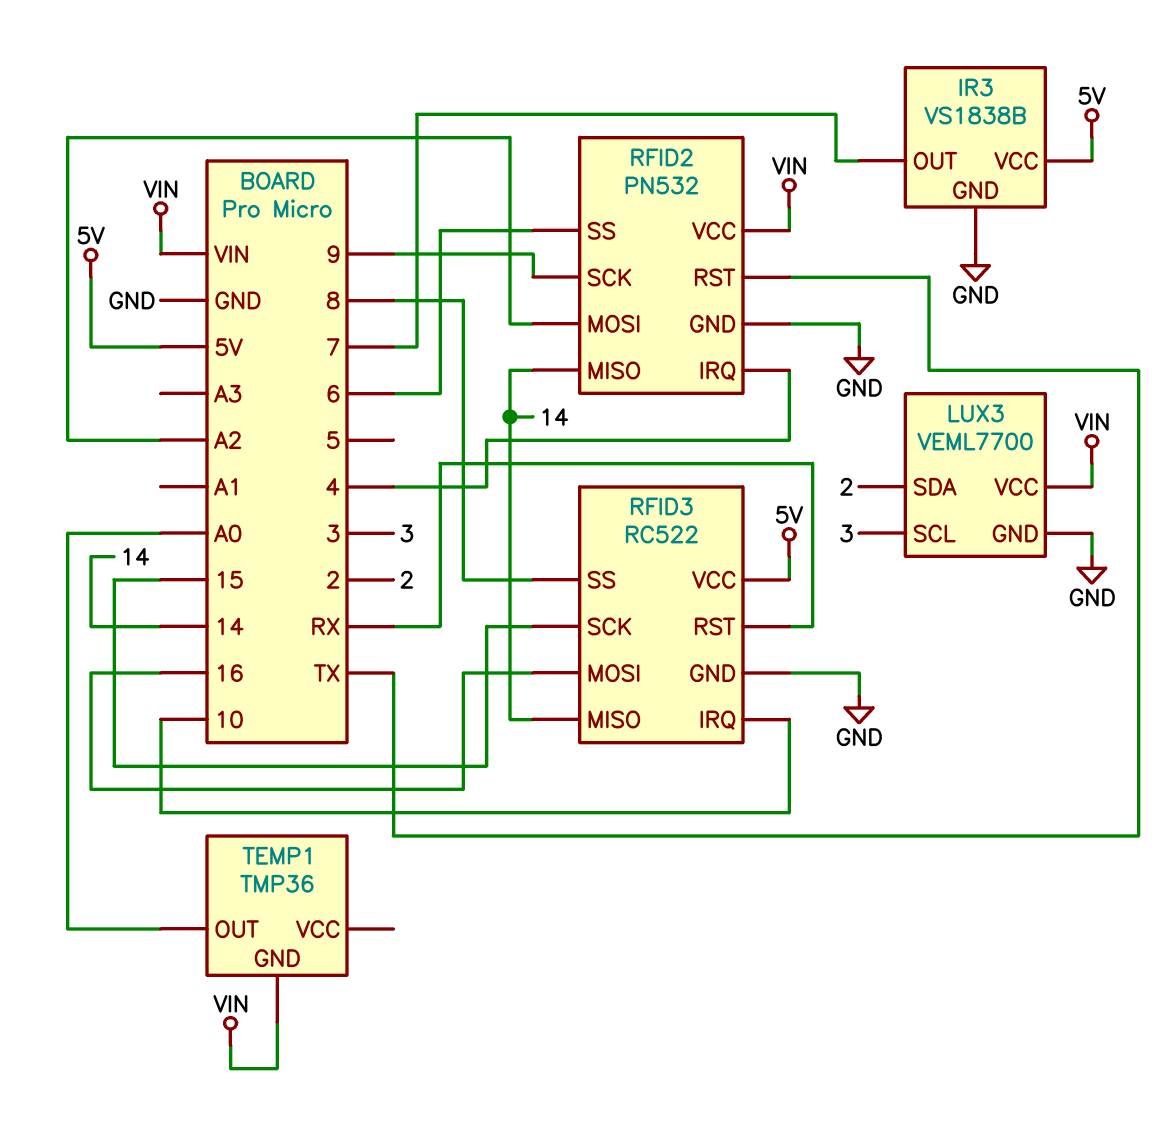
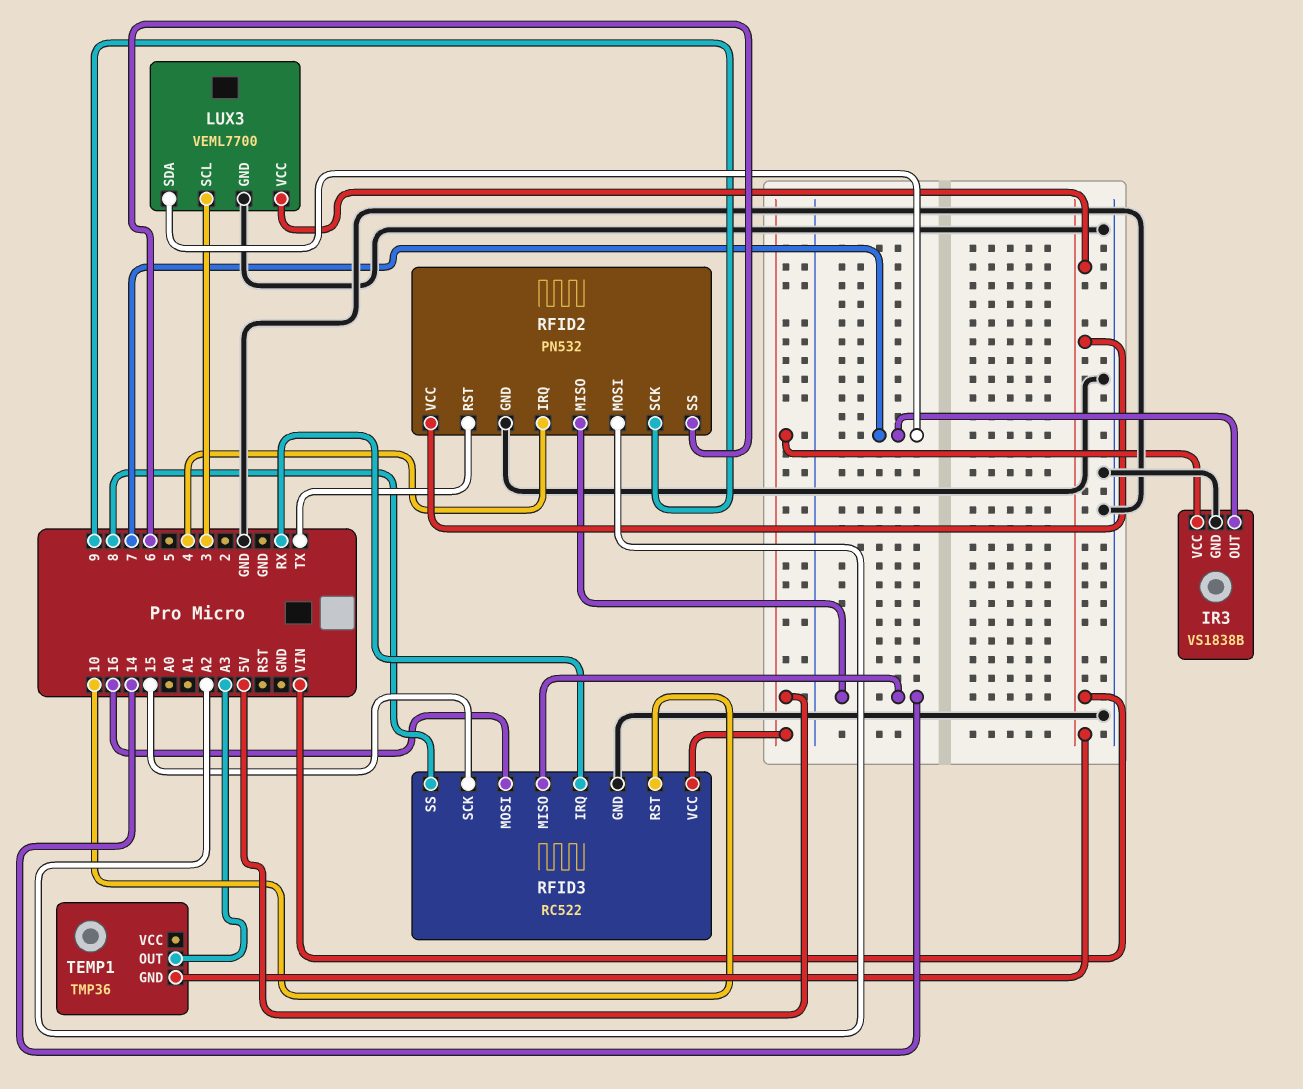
LUX3 pin SDA: 2 -> 7
RFID3 pin IRQ: 10 -> RX
RFID3 pin RST: RX -> 10
TEMP1 pin OUT: A0 -> A3

